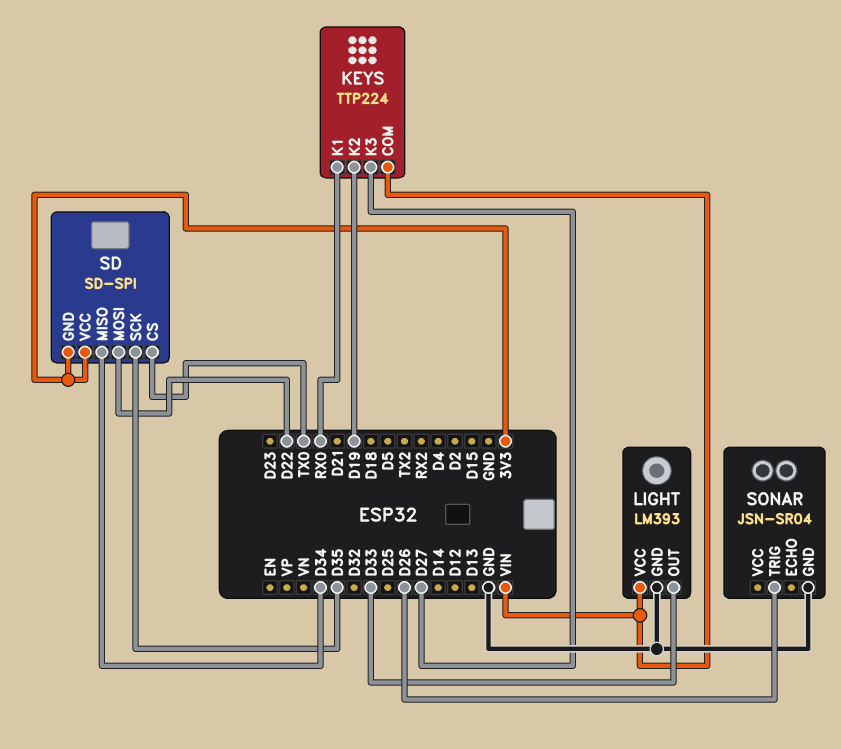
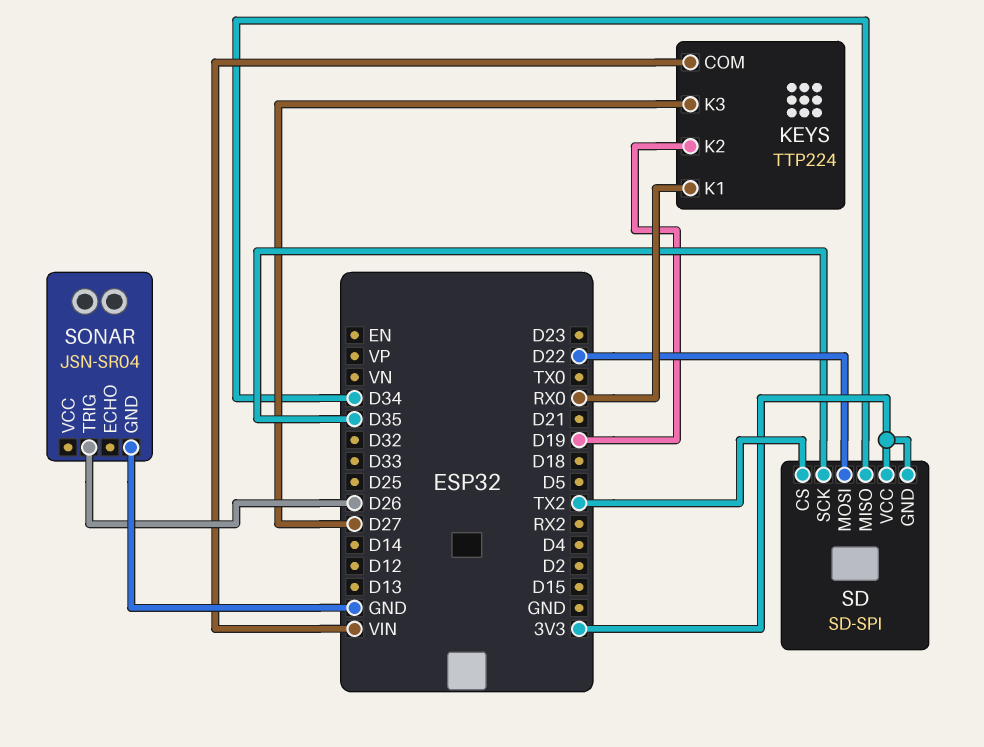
LIGHT: LM393 -> none
LIGHT pin GND: GND -> none
LIGHT pin OUT: D33 -> none
LIGHT pin VCC: VIN -> none
SD pin CS: TX0 -> TX2

